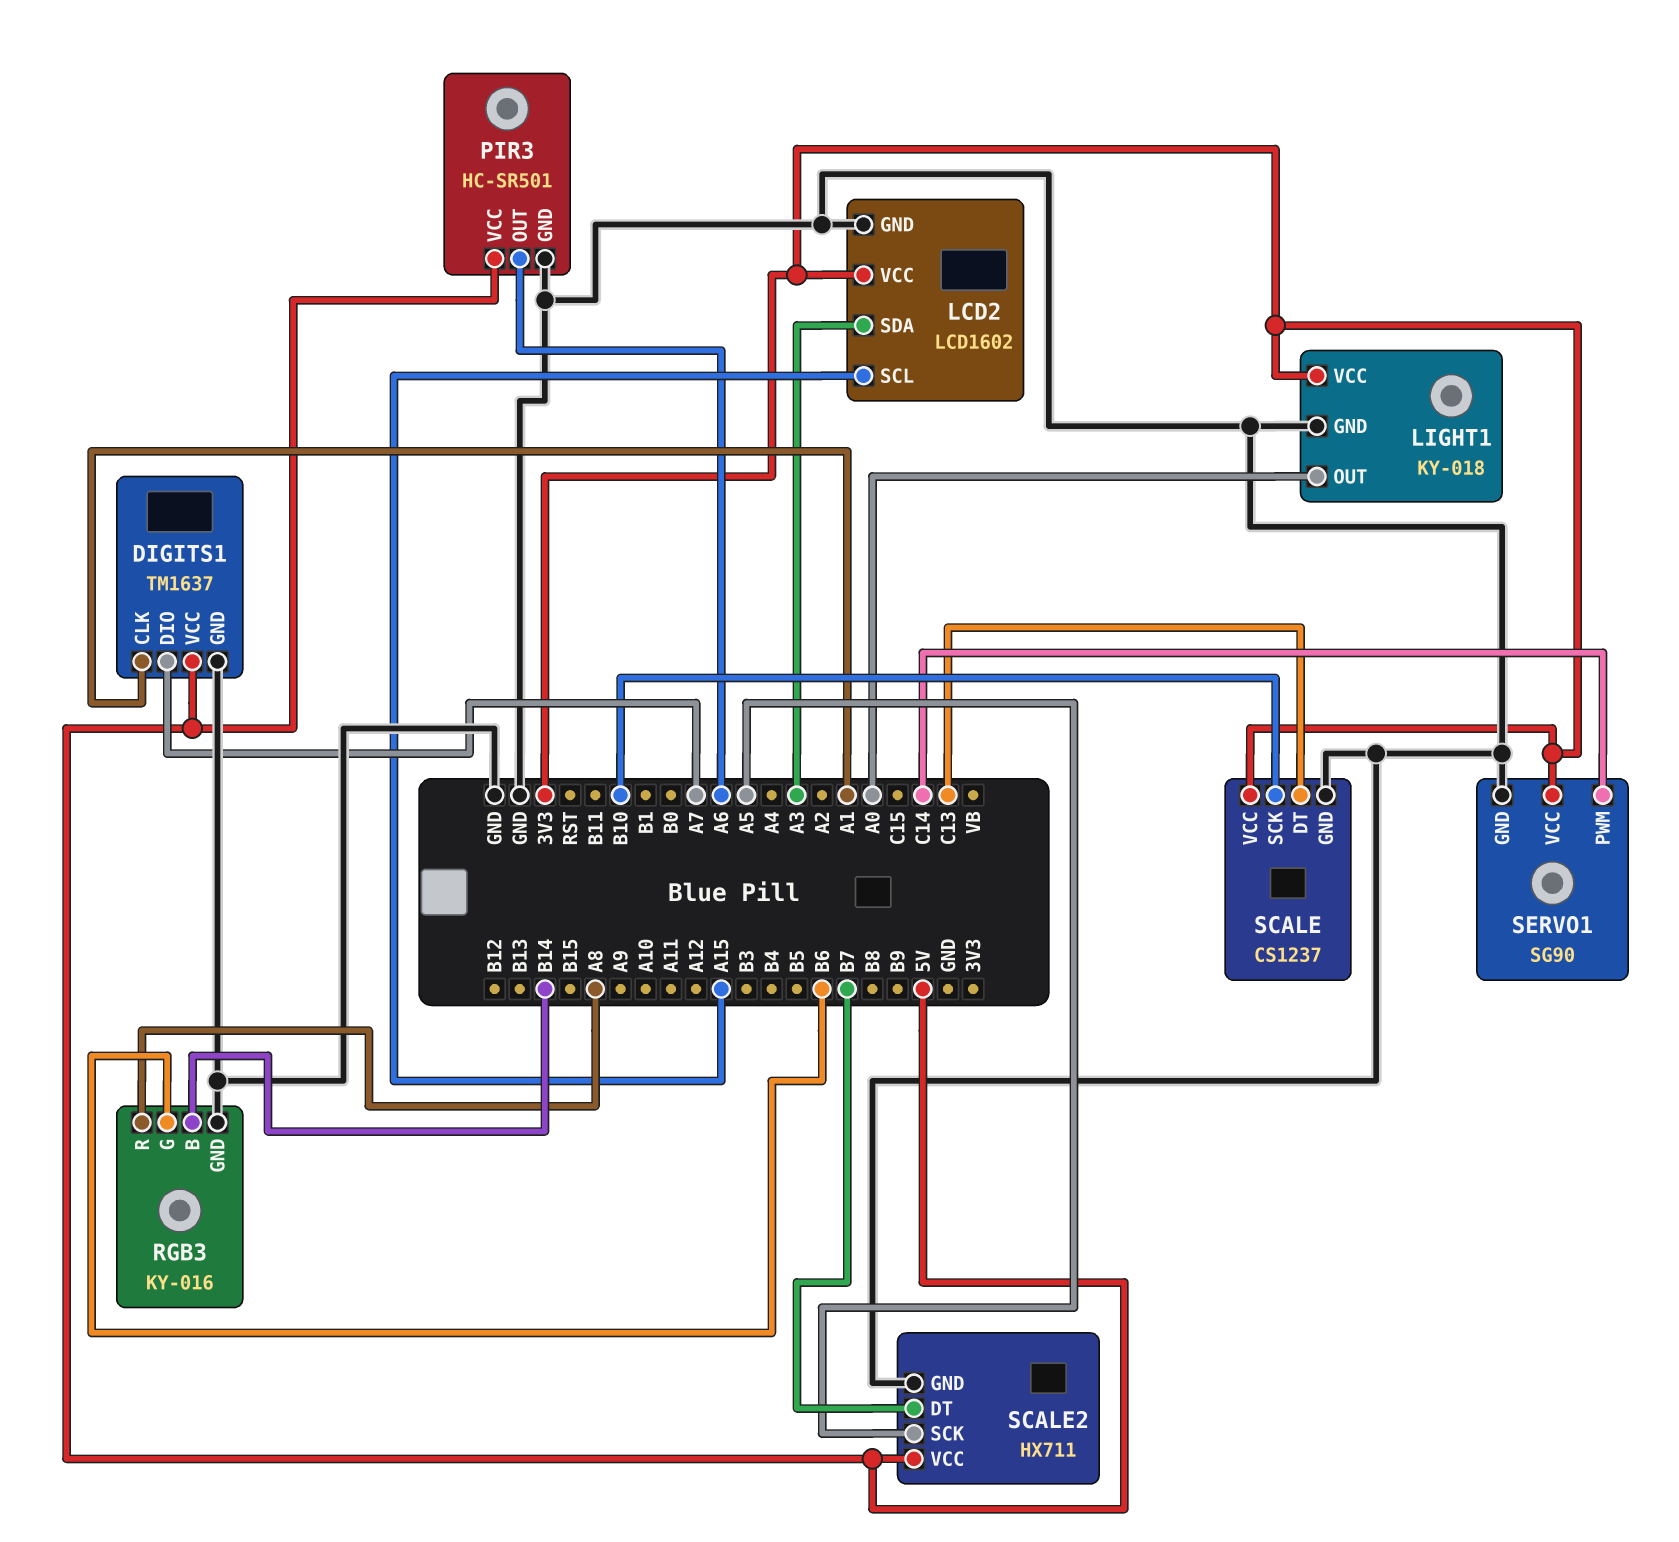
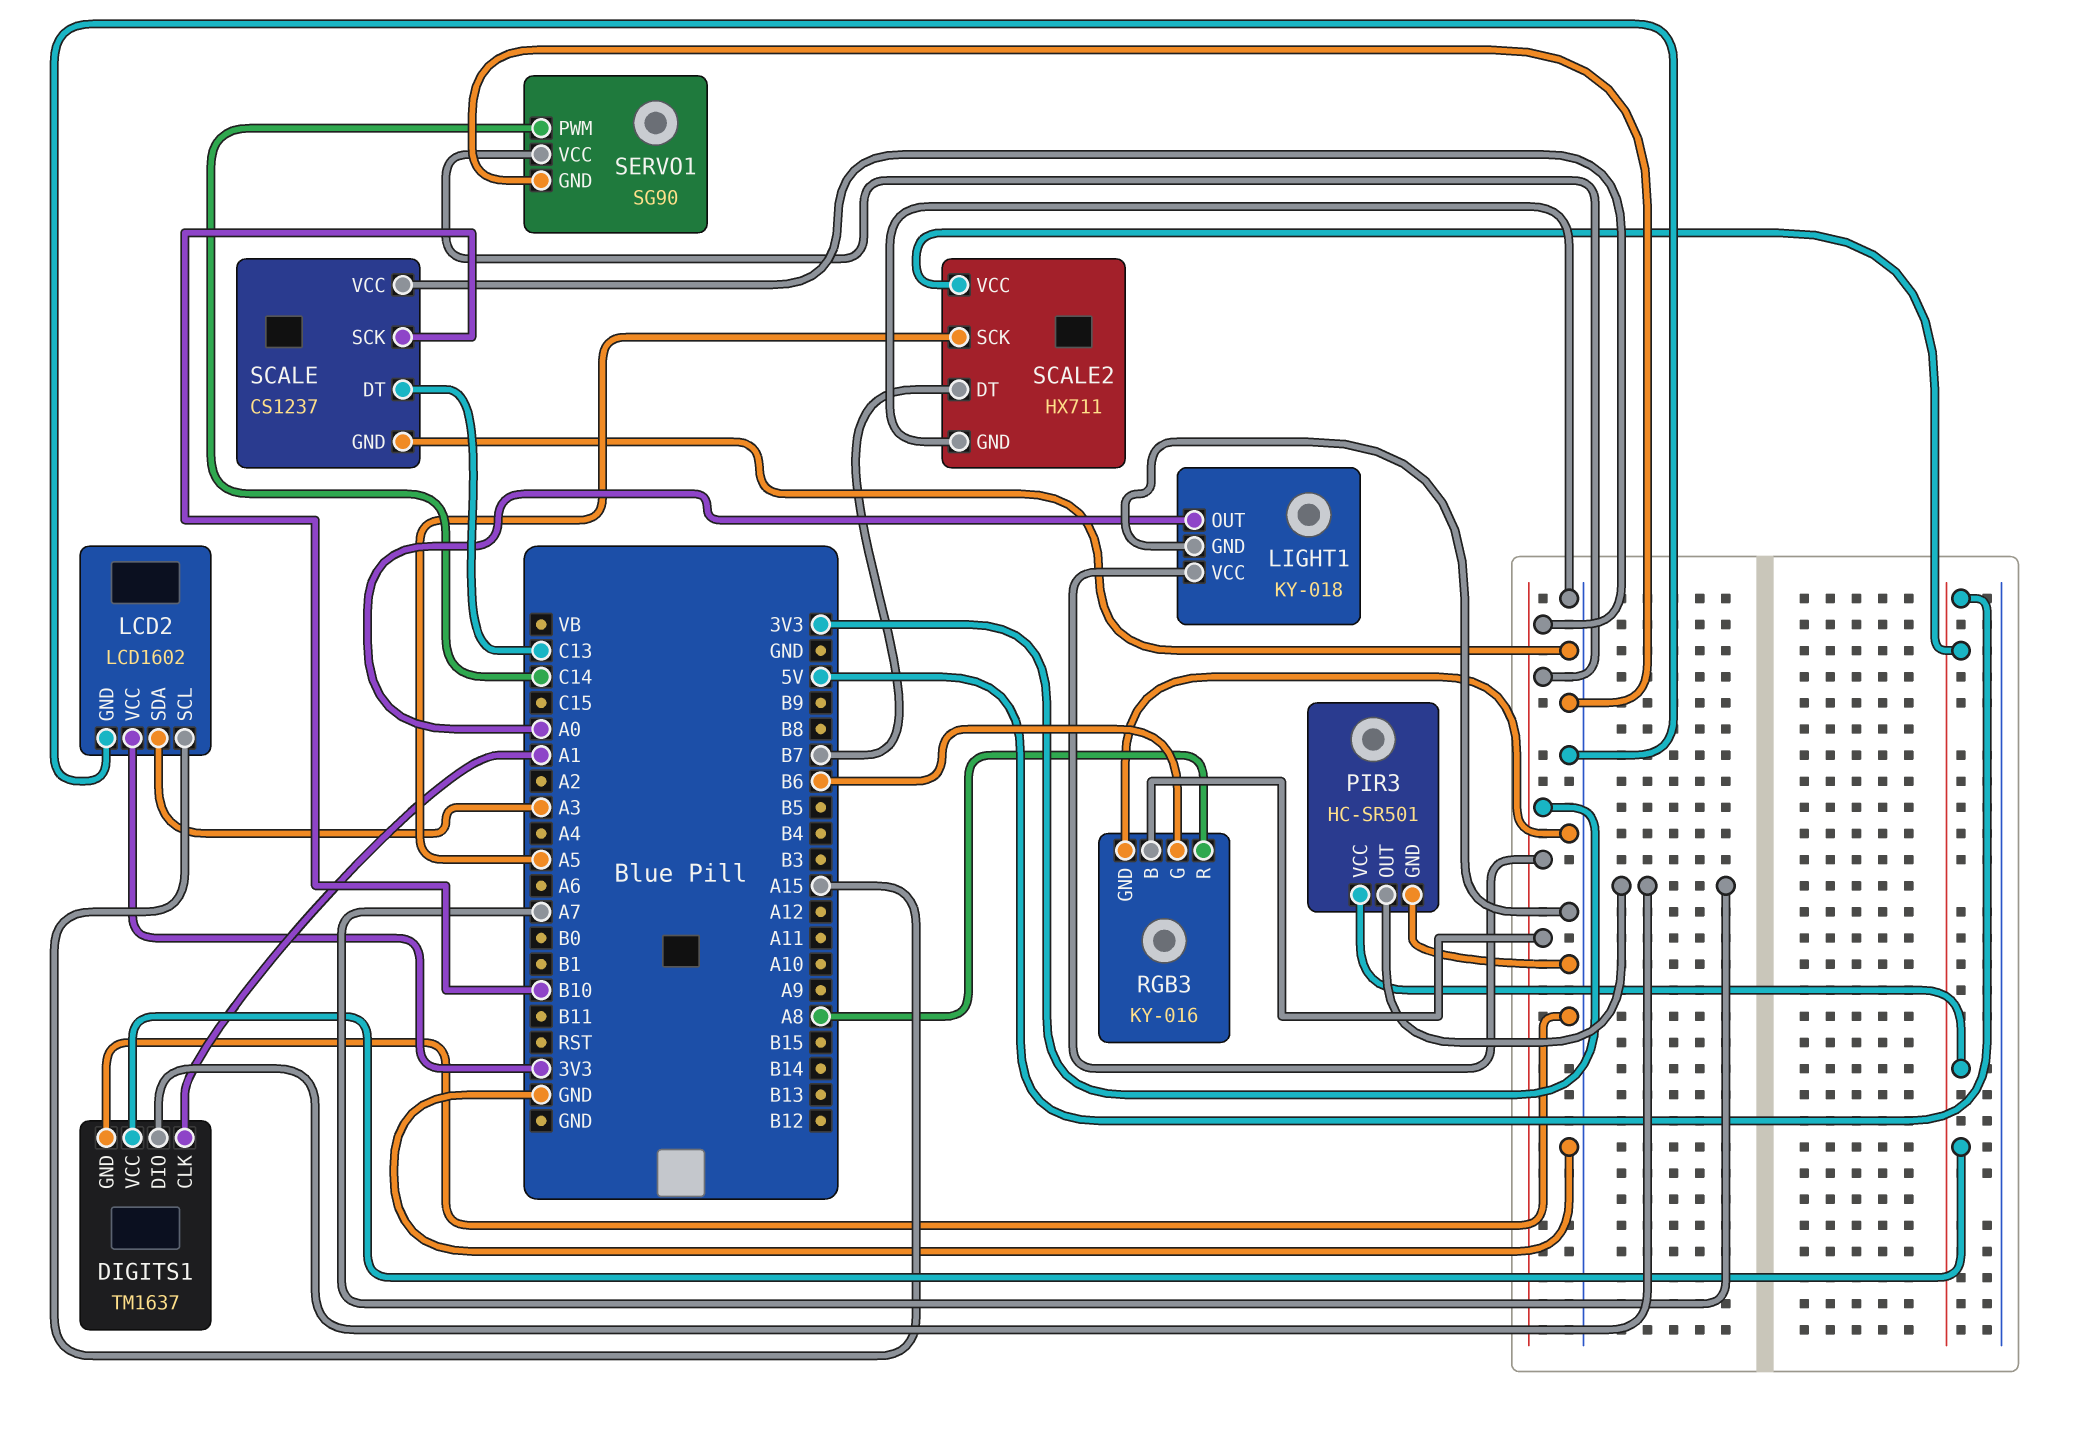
PIR3 pin OUT: A6 -> A7
RGB3 pin B: B14 -> 3V3

